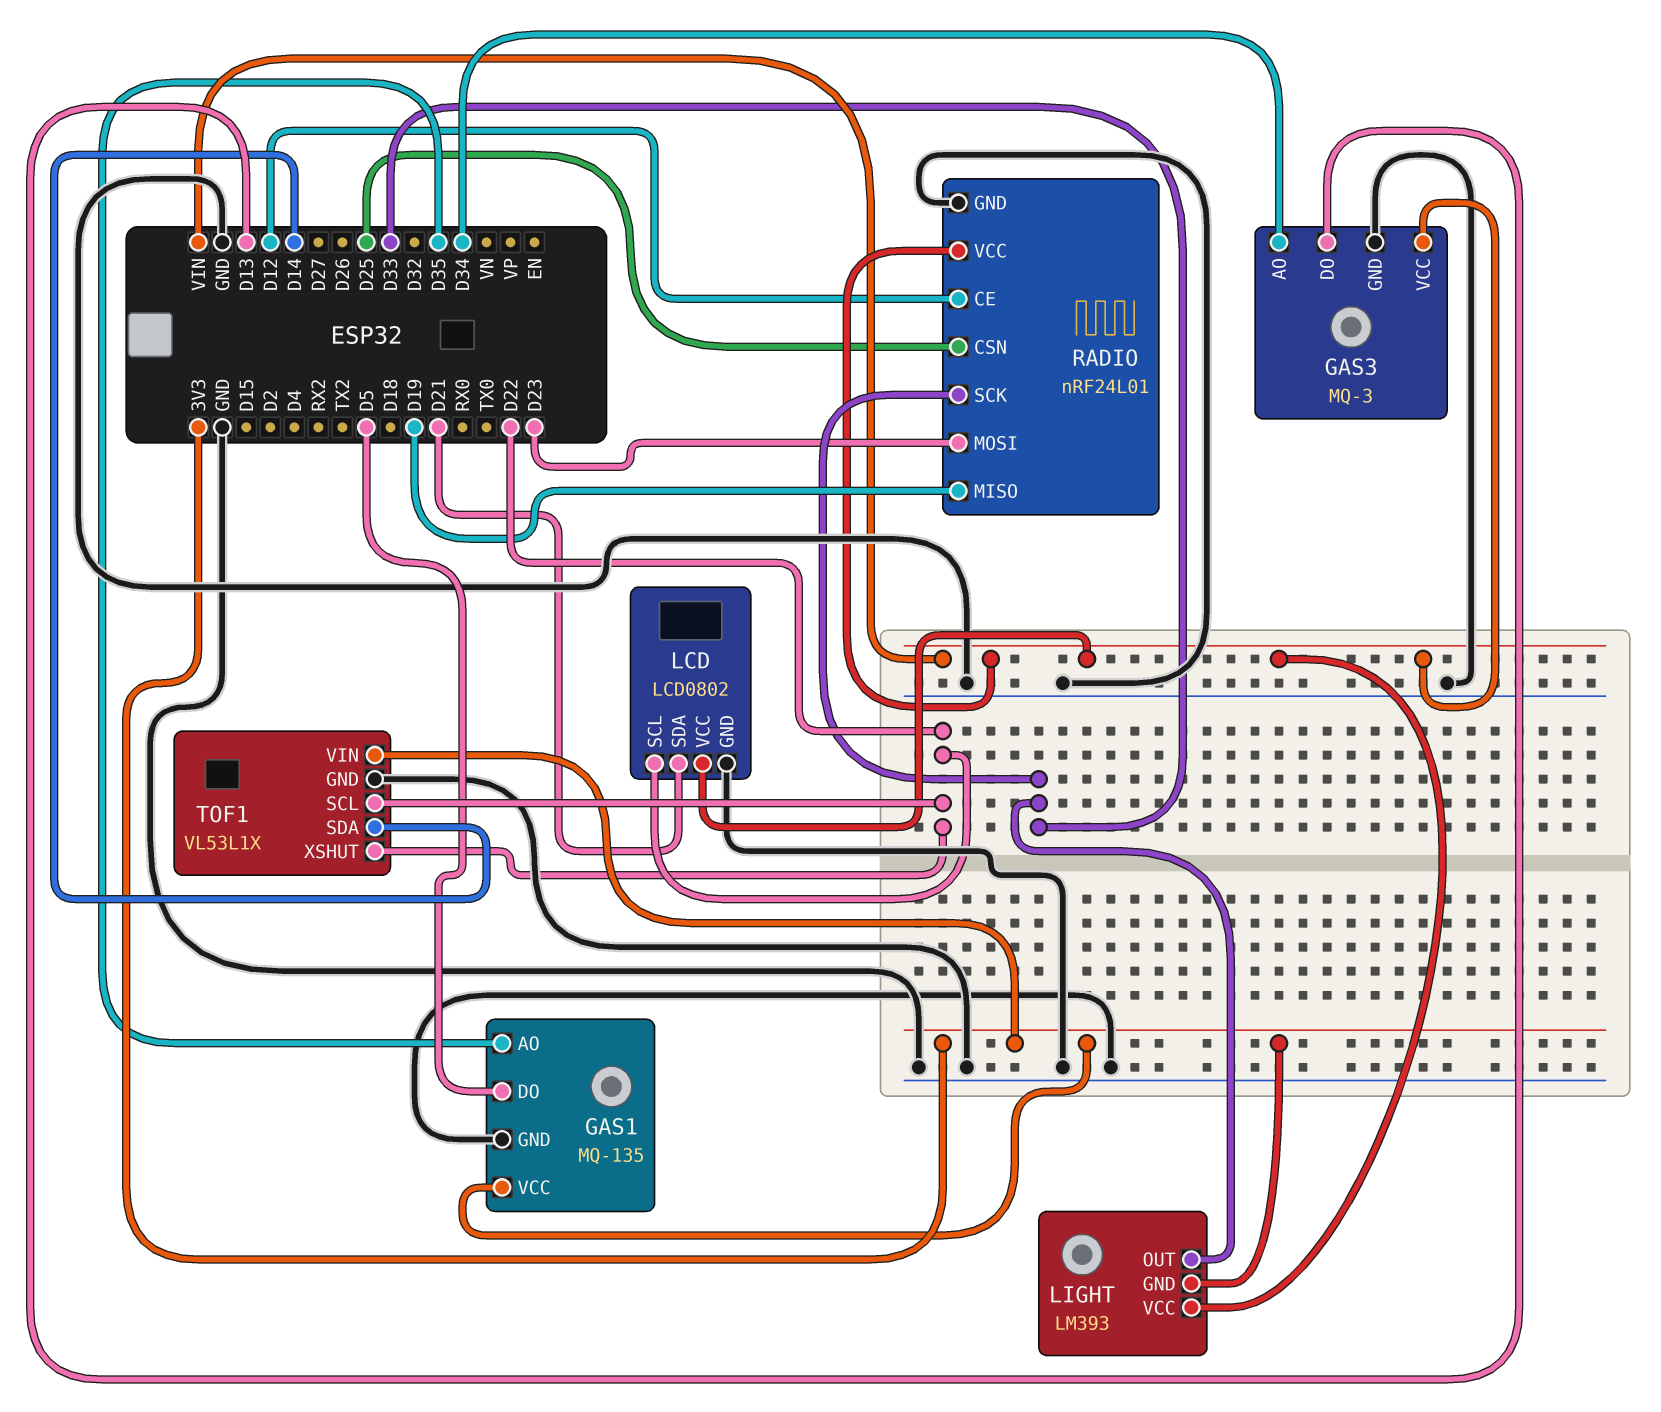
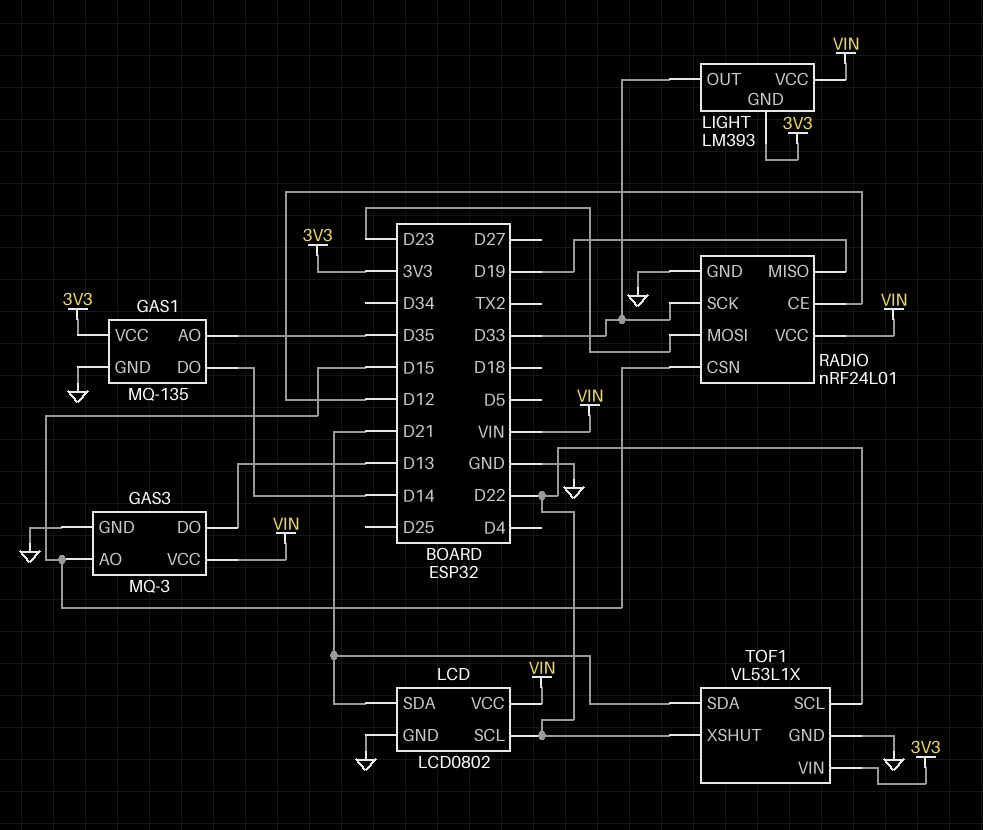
GAS1 pin DO: D5 -> D14
GAS3 pin AO: D34 -> D15
RADIO pin CSN: D25 -> D15
TOF1 pin SDA: D14 -> D21

